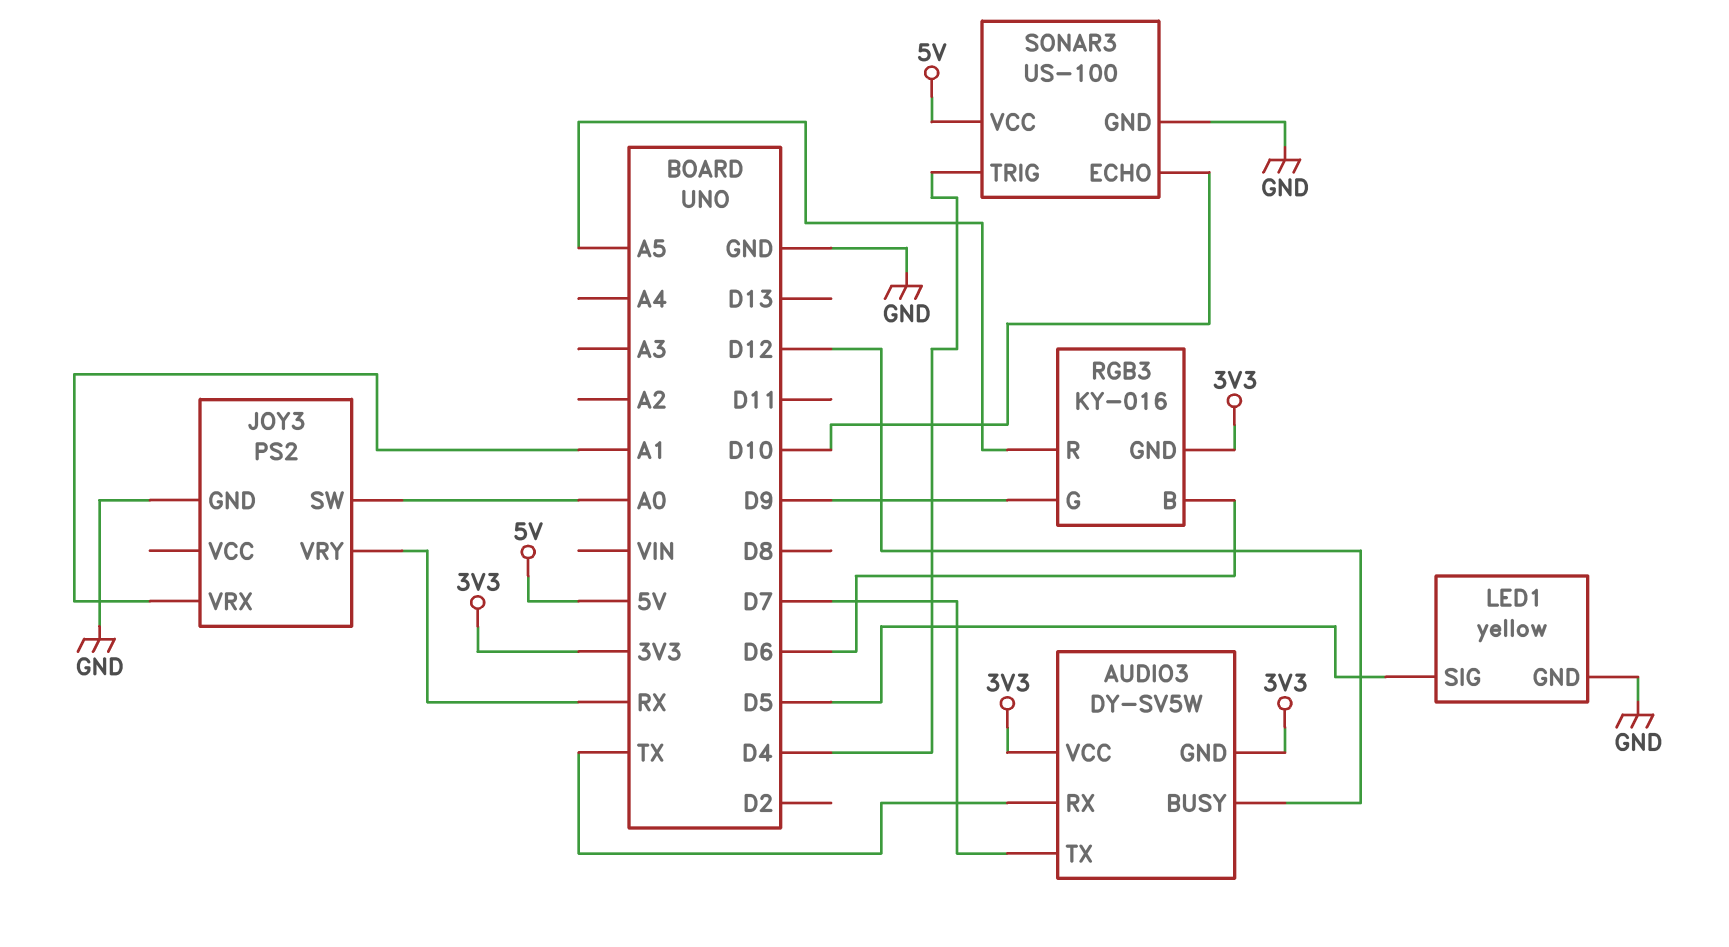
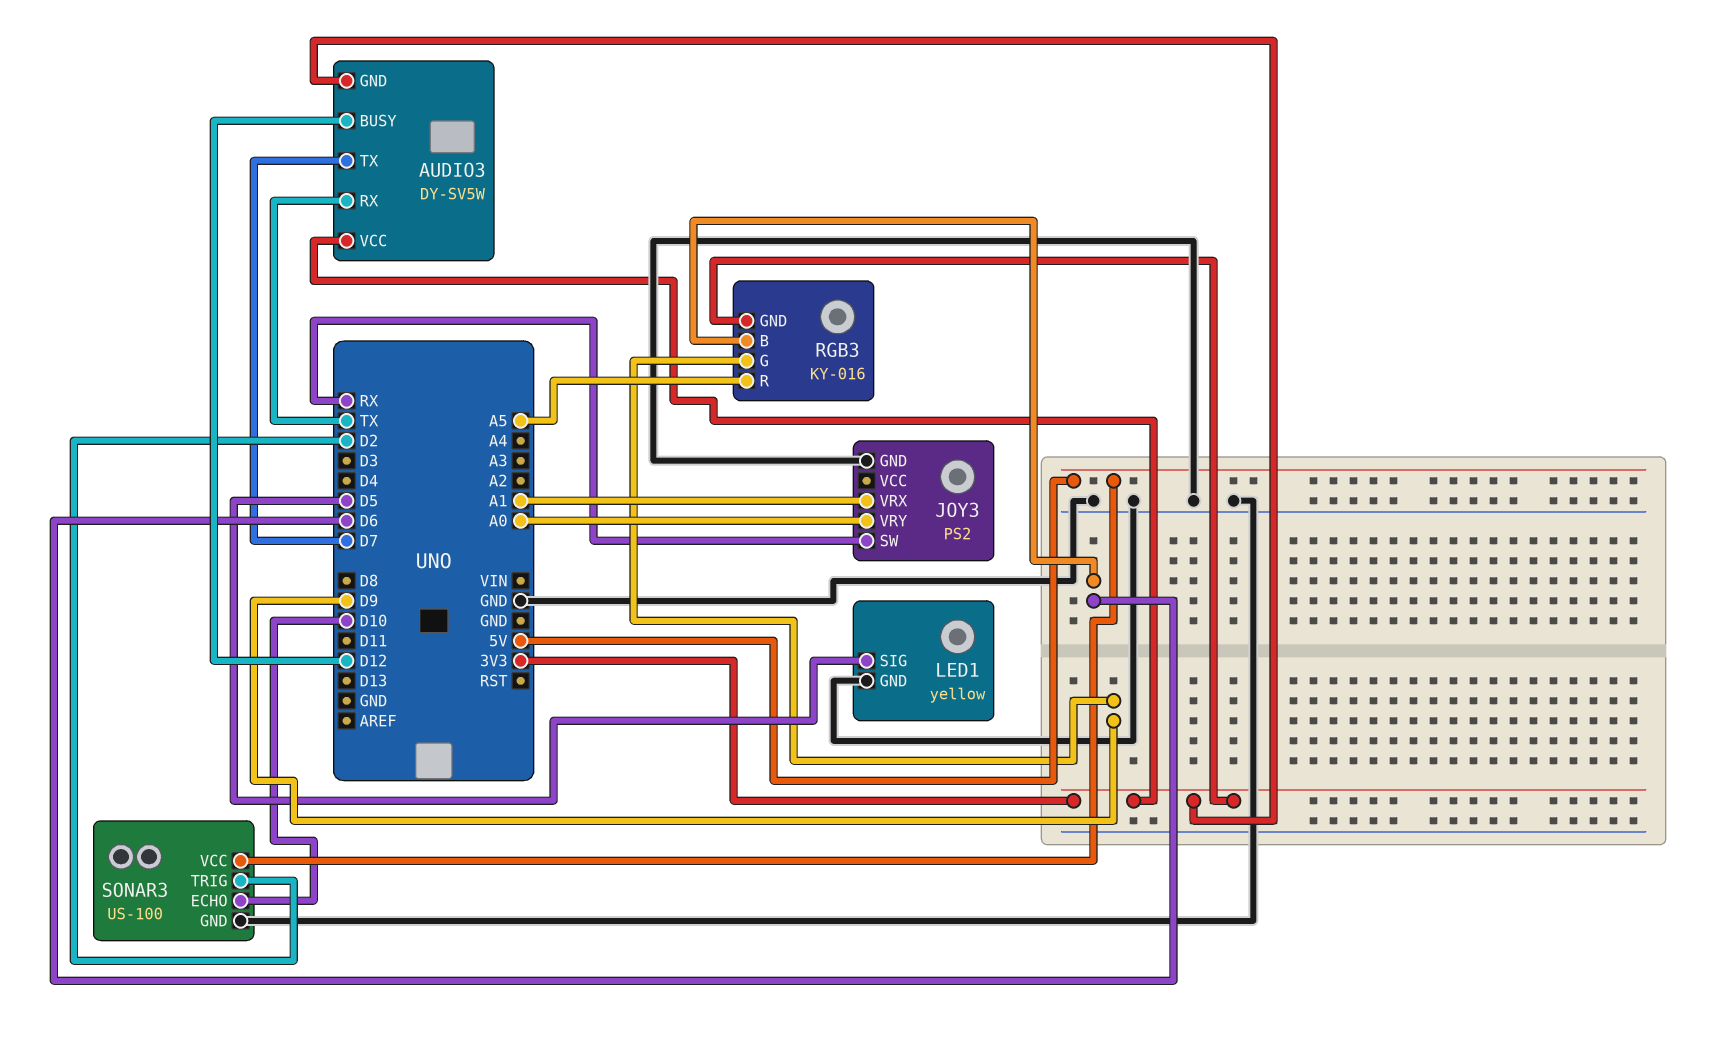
JOY3 pin SW: A0 -> RX
JOY3 pin VRY: RX -> A0
SONAR3 pin TRIG: D4 -> D2

